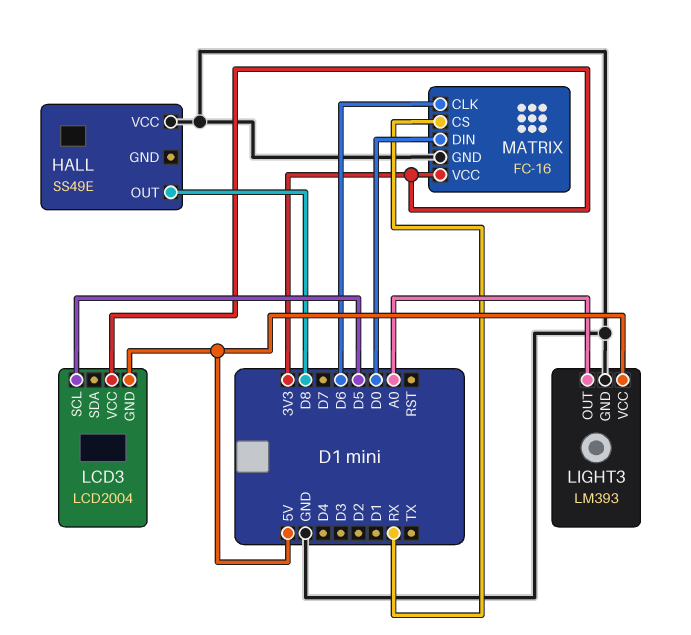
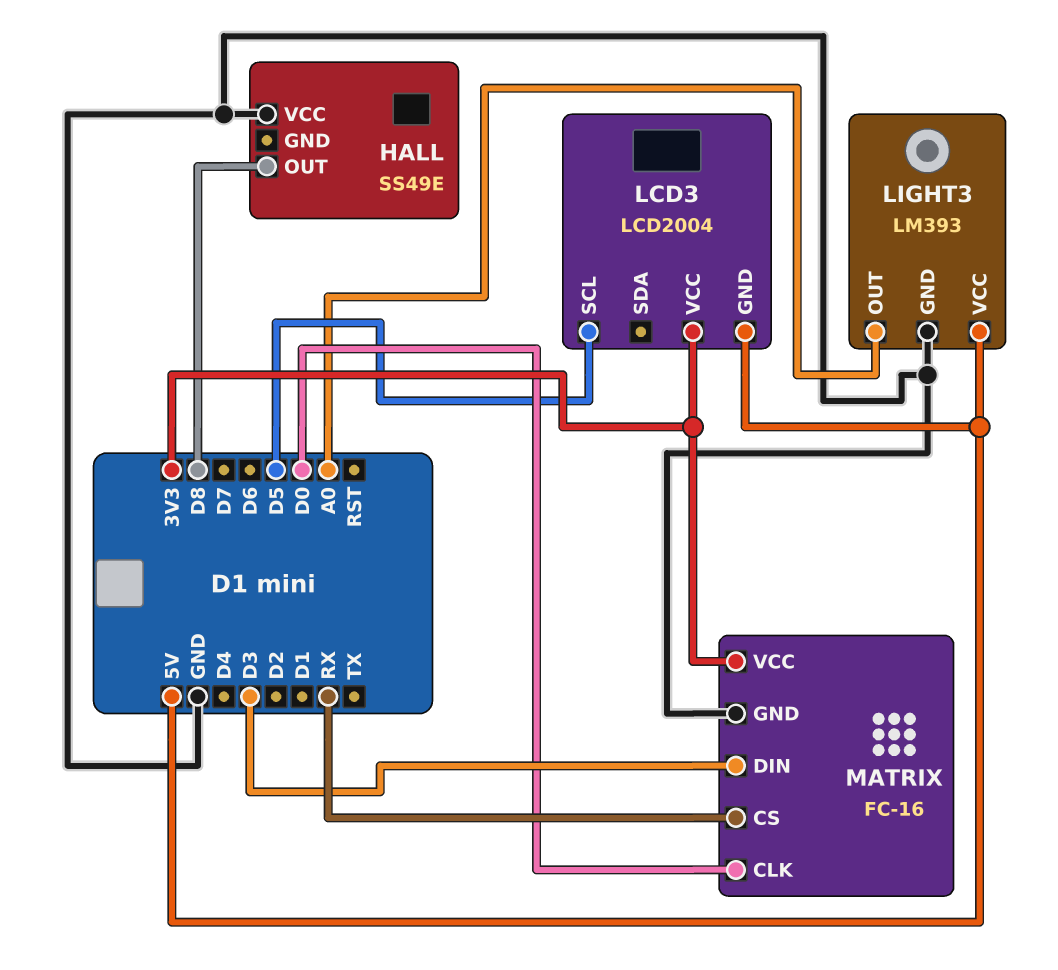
MATRIX pin CLK: D6 -> D0
MATRIX pin DIN: D0 -> D3

